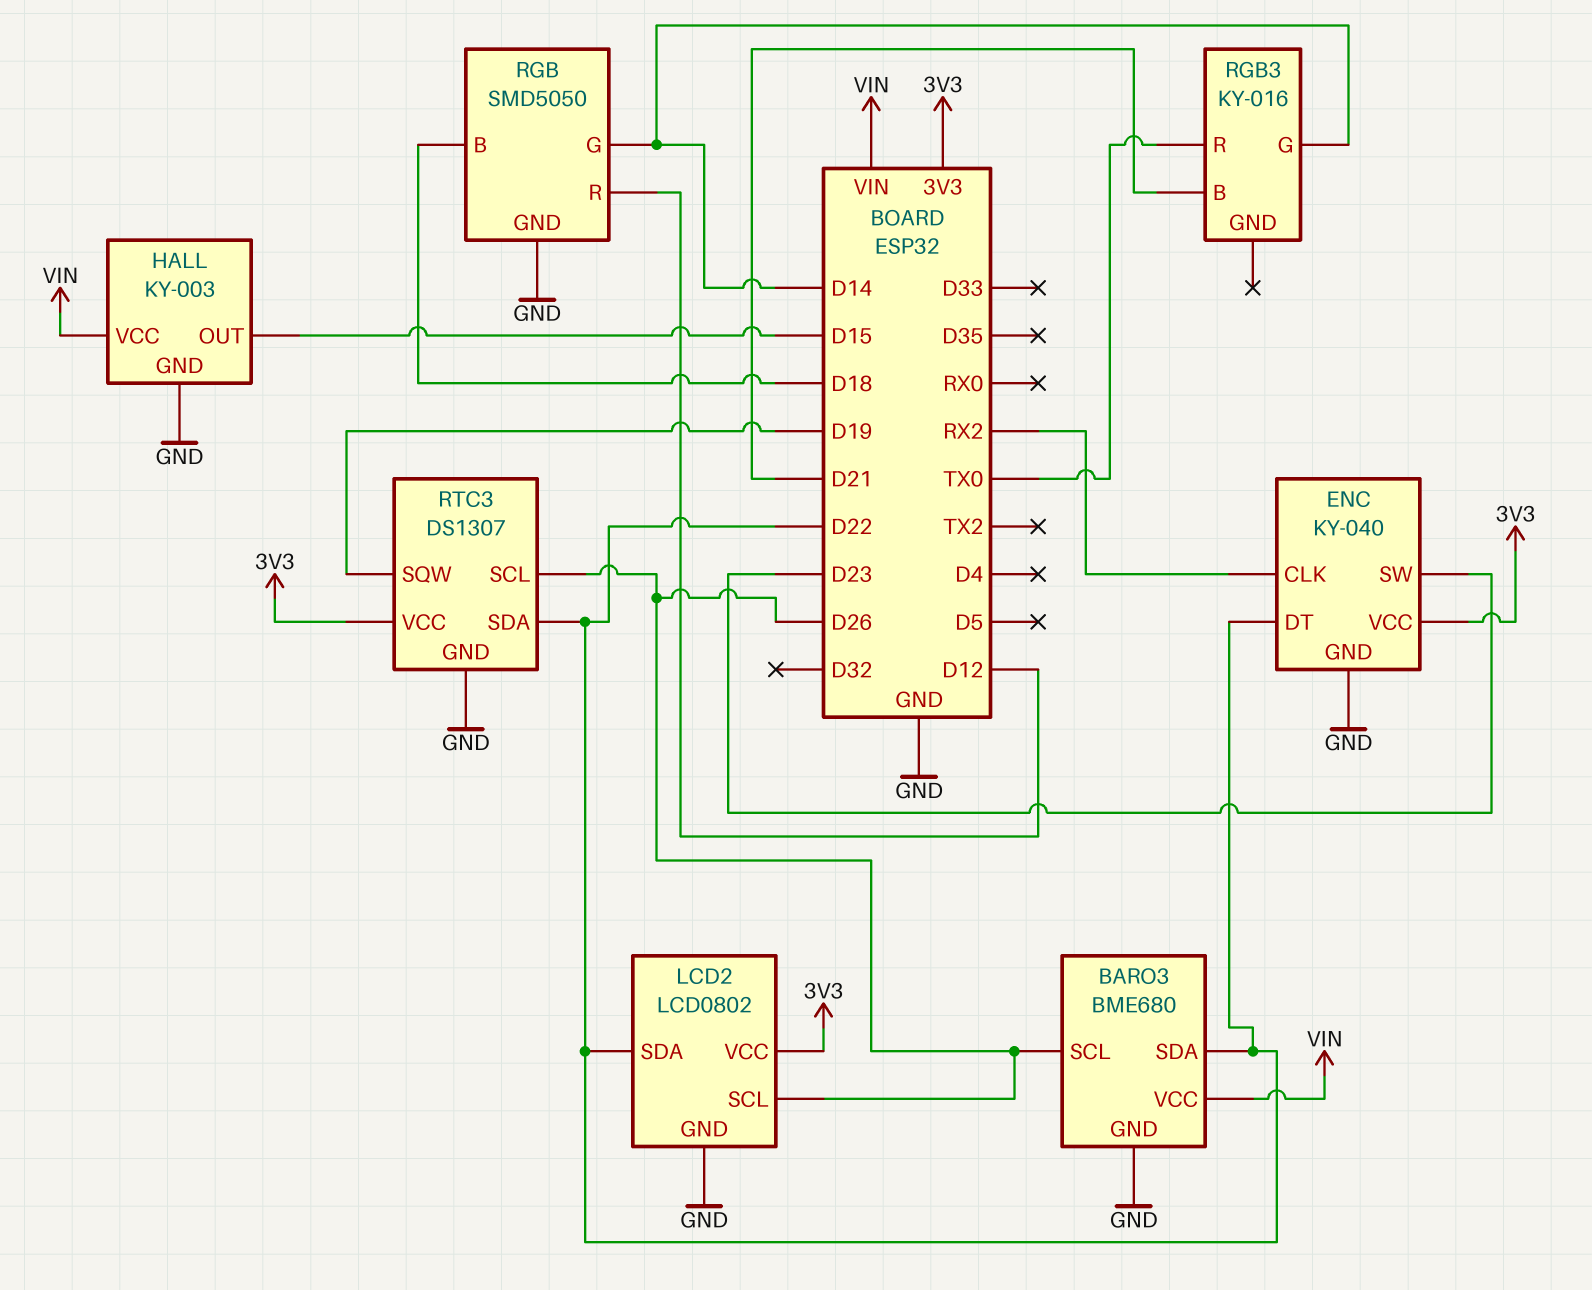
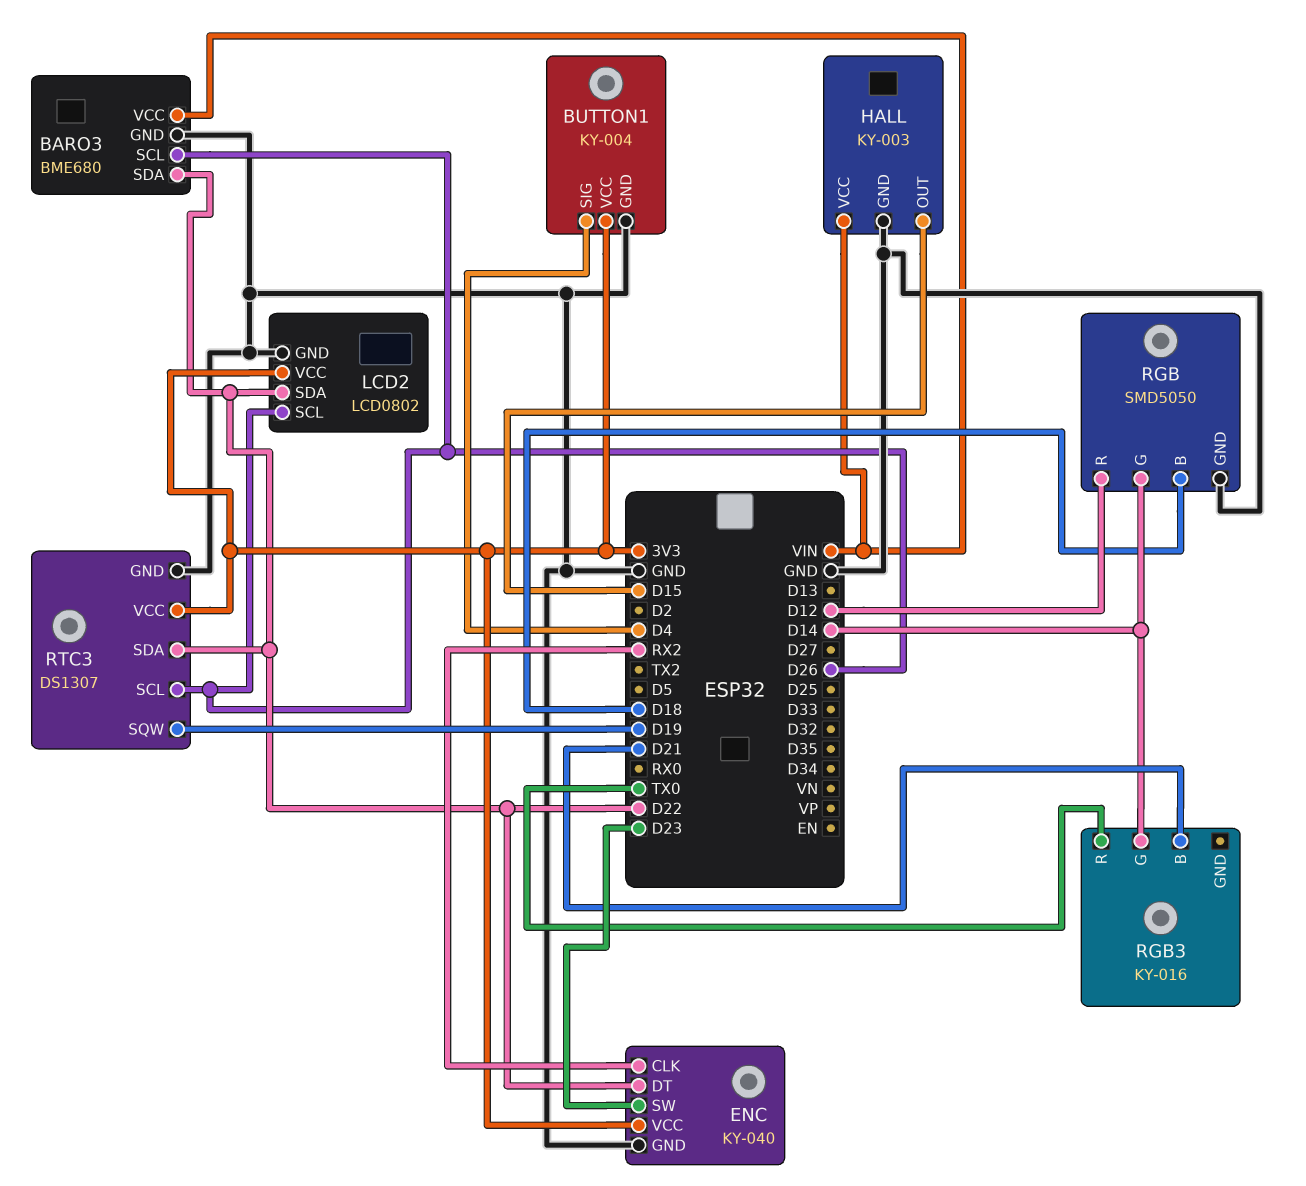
BUTTON1: none -> KY-004
BUTTON1 pin GND: none -> GND
BUTTON1 pin SIG: none -> D4
BUTTON1 pin VCC: none -> 3V3

